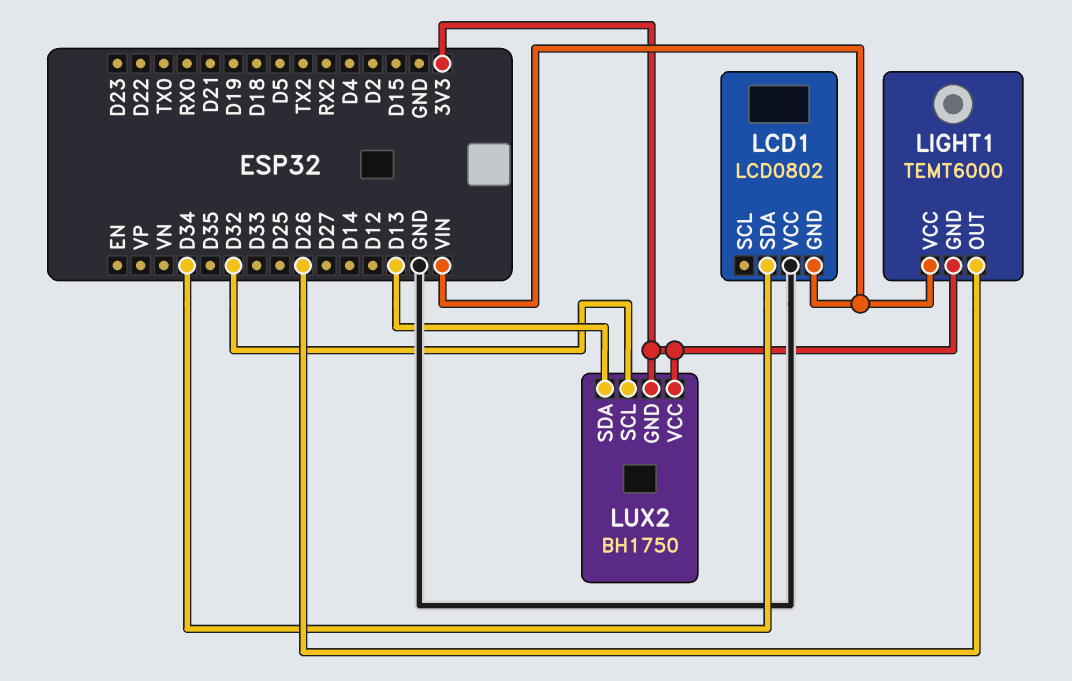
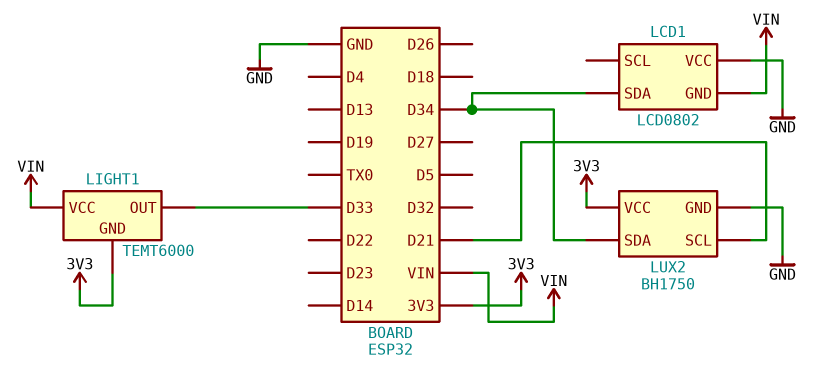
LIGHT1 pin OUT: D26 -> D33
LUX2 pin GND: 3V3 -> GND
LUX2 pin SCL: D32 -> D21
LUX2 pin SDA: D13 -> D34

